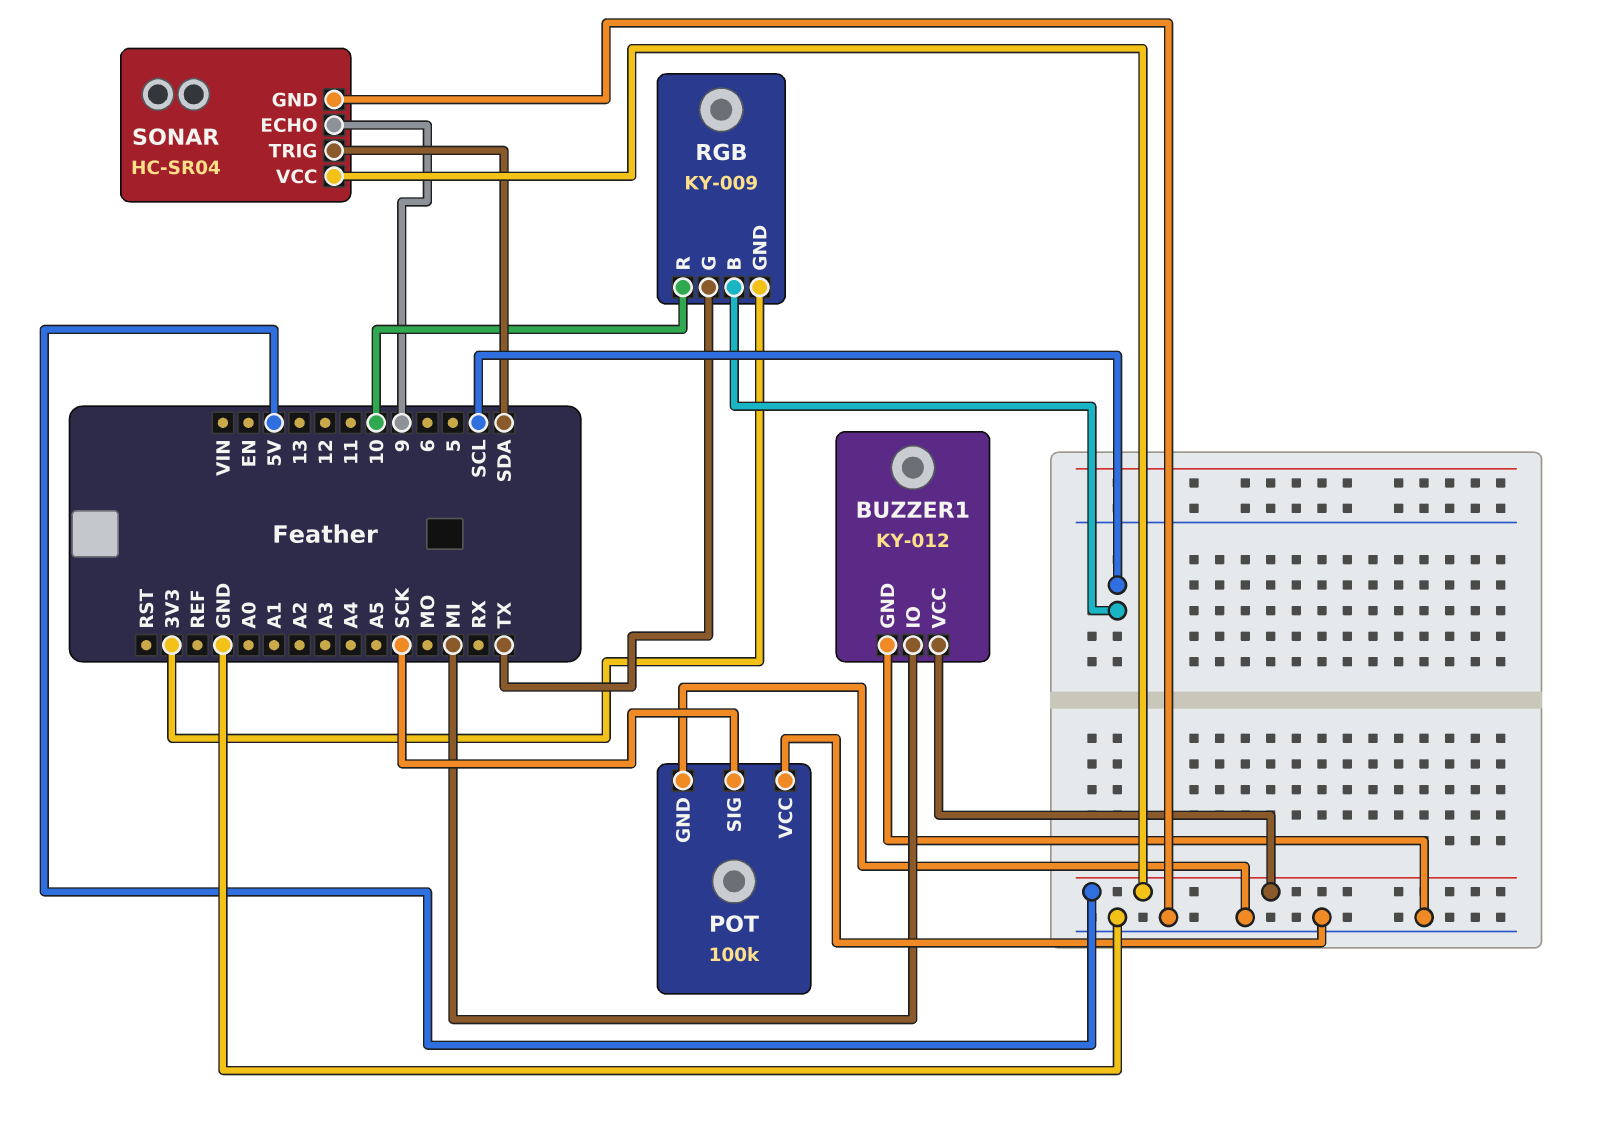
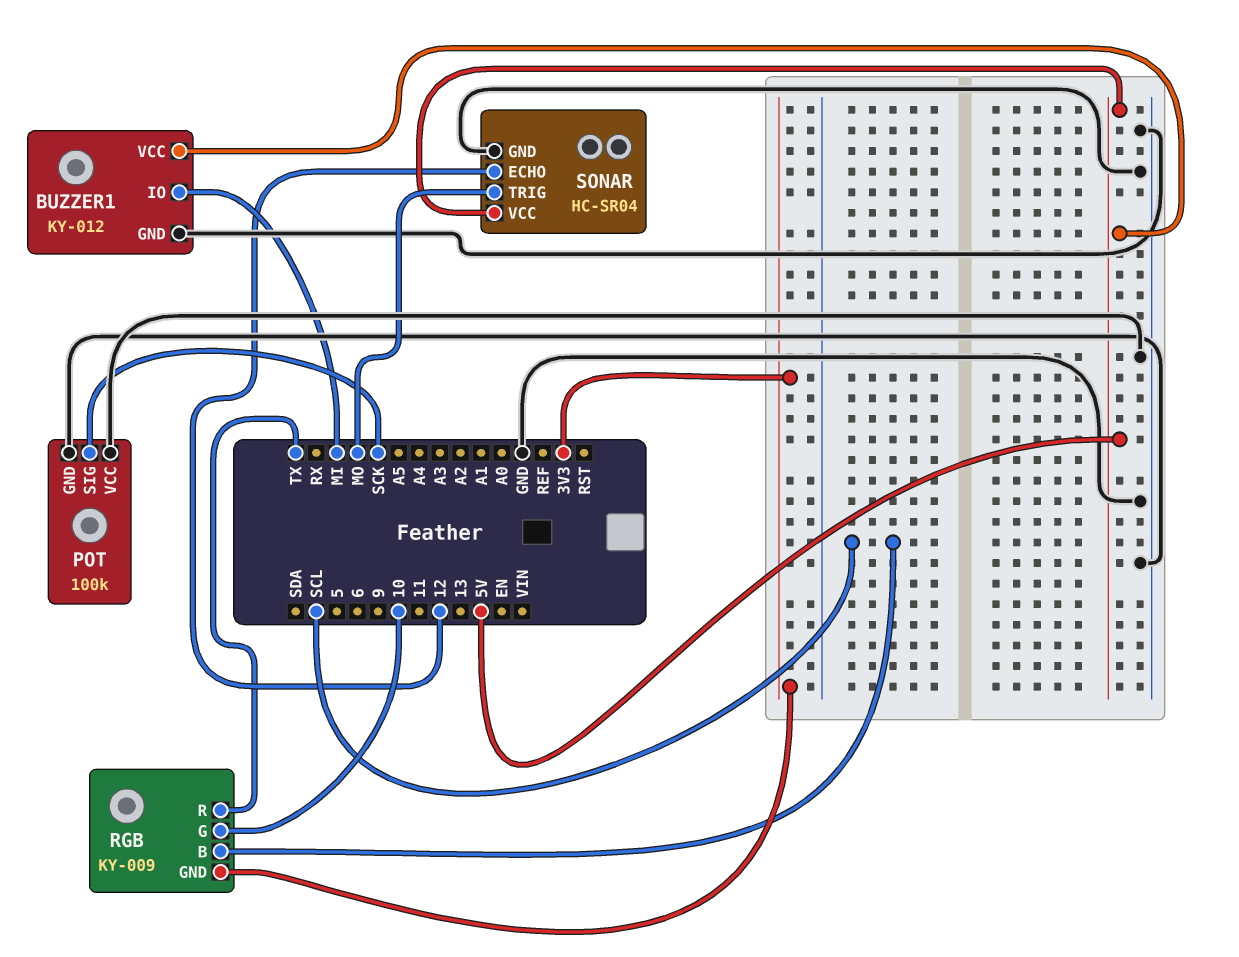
RGB pin G: TX -> 10
RGB pin R: 10 -> TX
SONAR pin ECHO: 9 -> 12
SONAR pin TRIG: SDA -> MO

